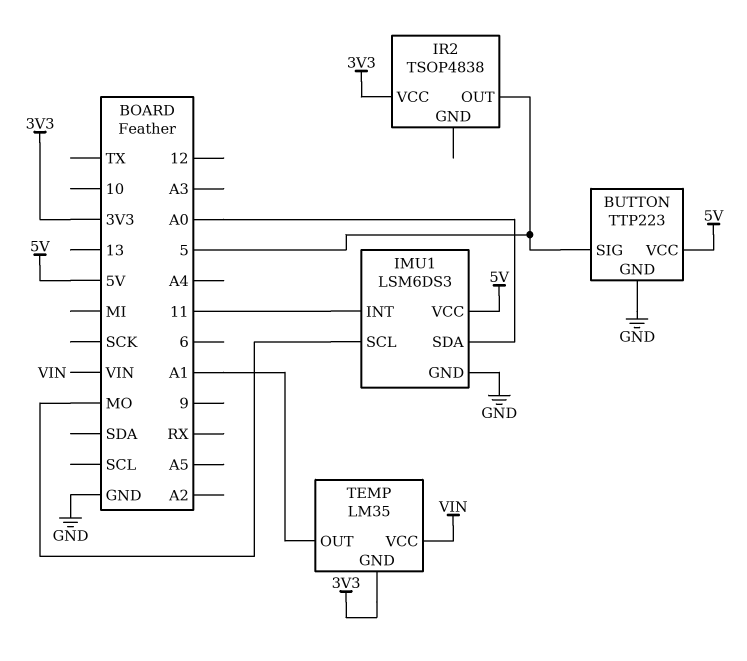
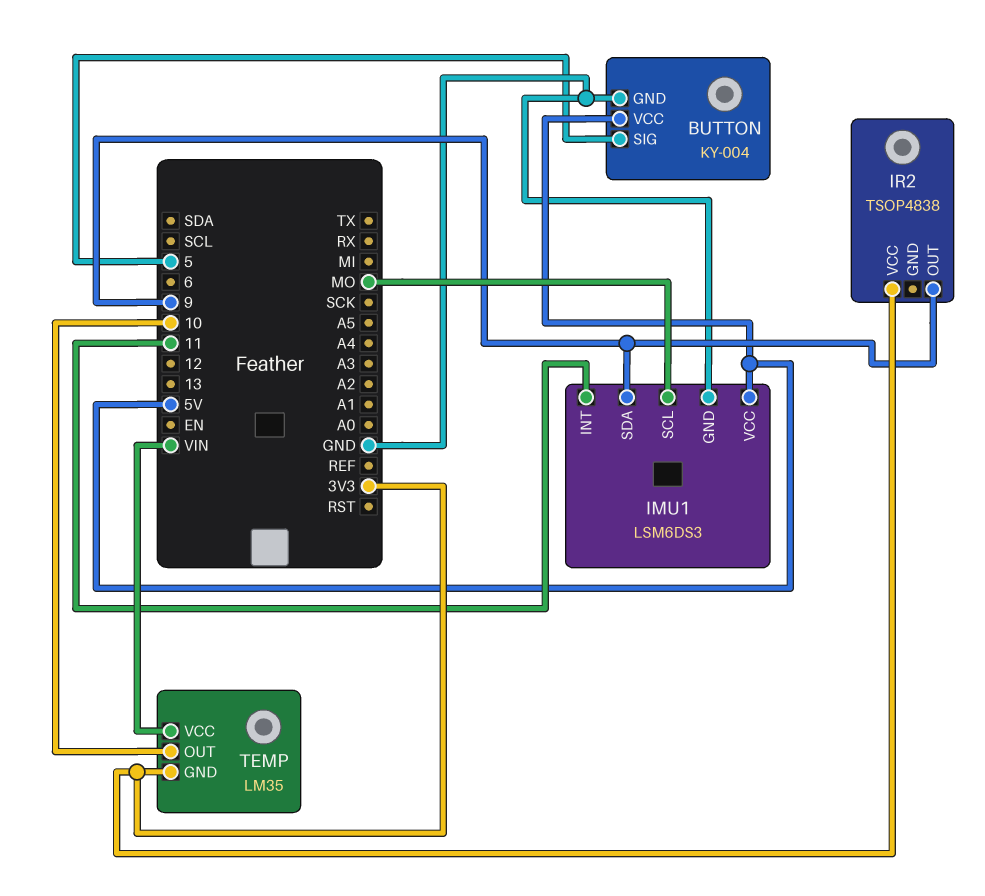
BUTTON: TTP223 -> KY-004
IMU1 pin SDA: A0 -> 9
IR2 pin OUT: 5 -> 9
TEMP pin OUT: A1 -> 10

